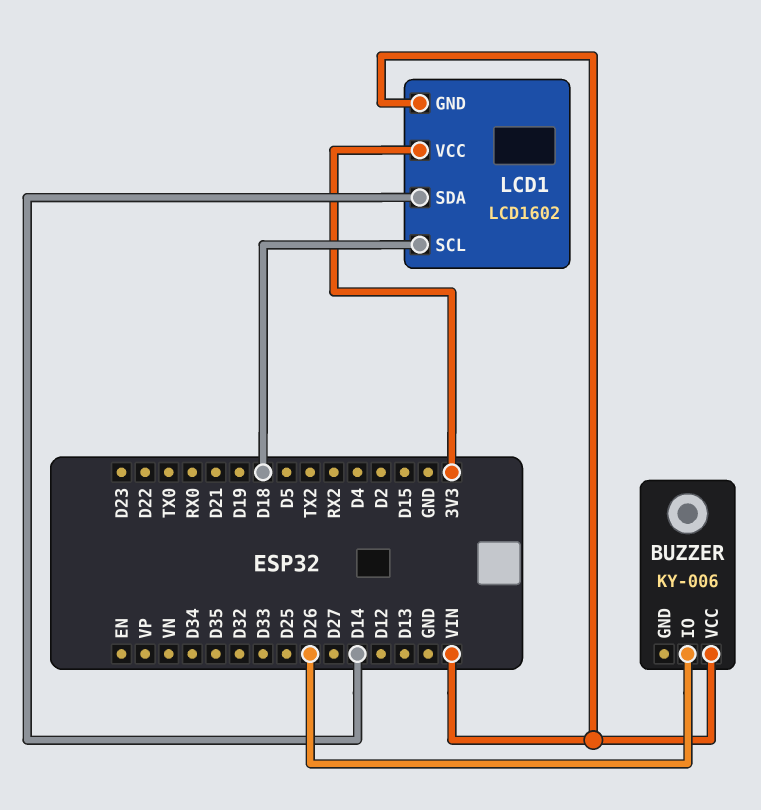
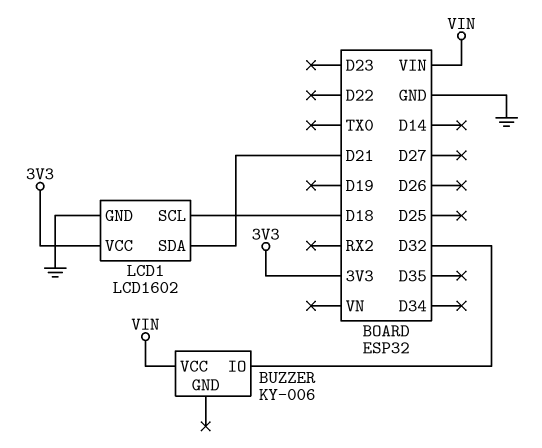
BUZZER pin IO: D26 -> D32
LCD1 pin GND: VIN -> GND
LCD1 pin SDA: D14 -> D21

